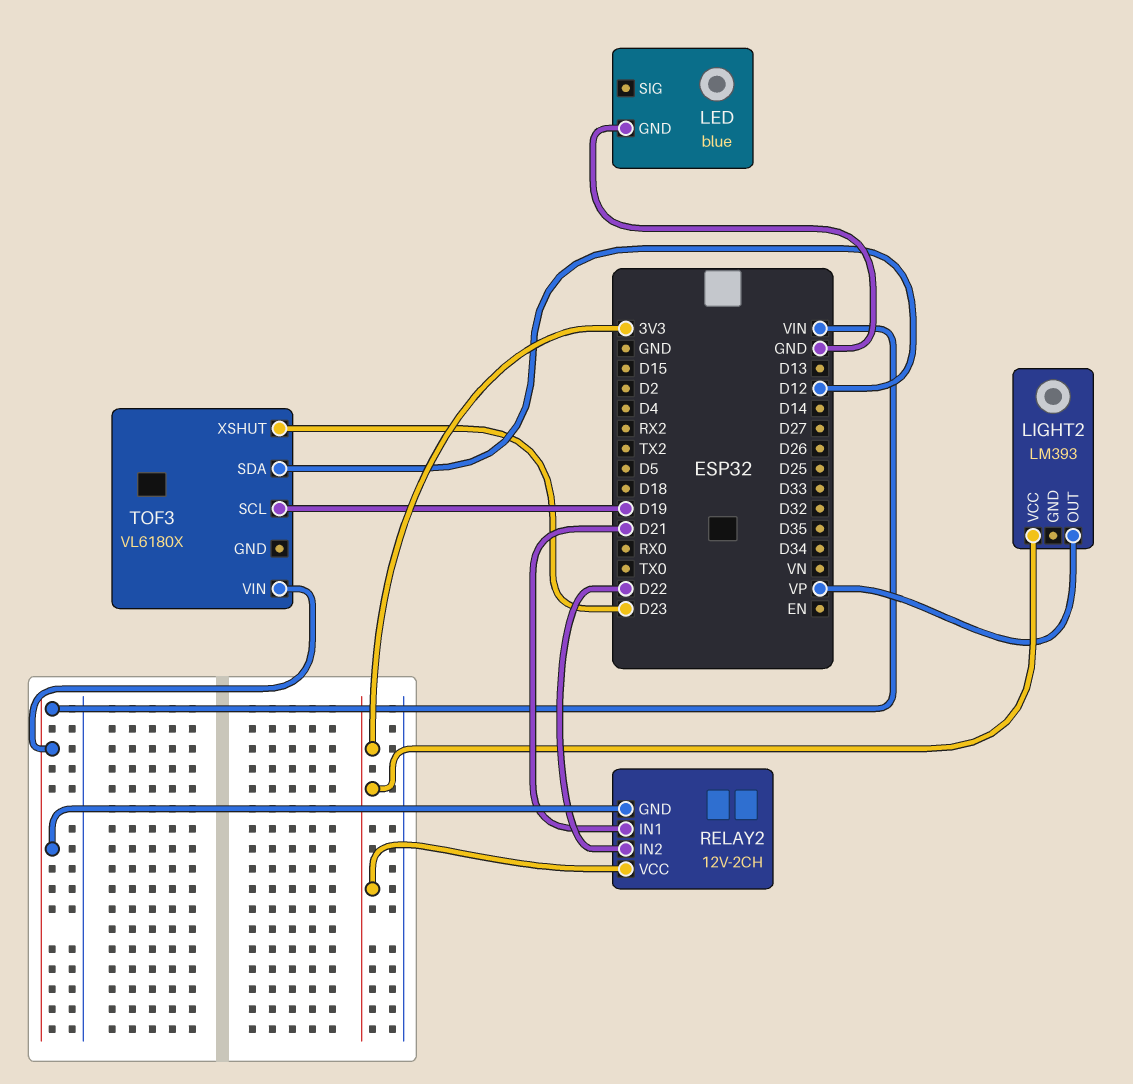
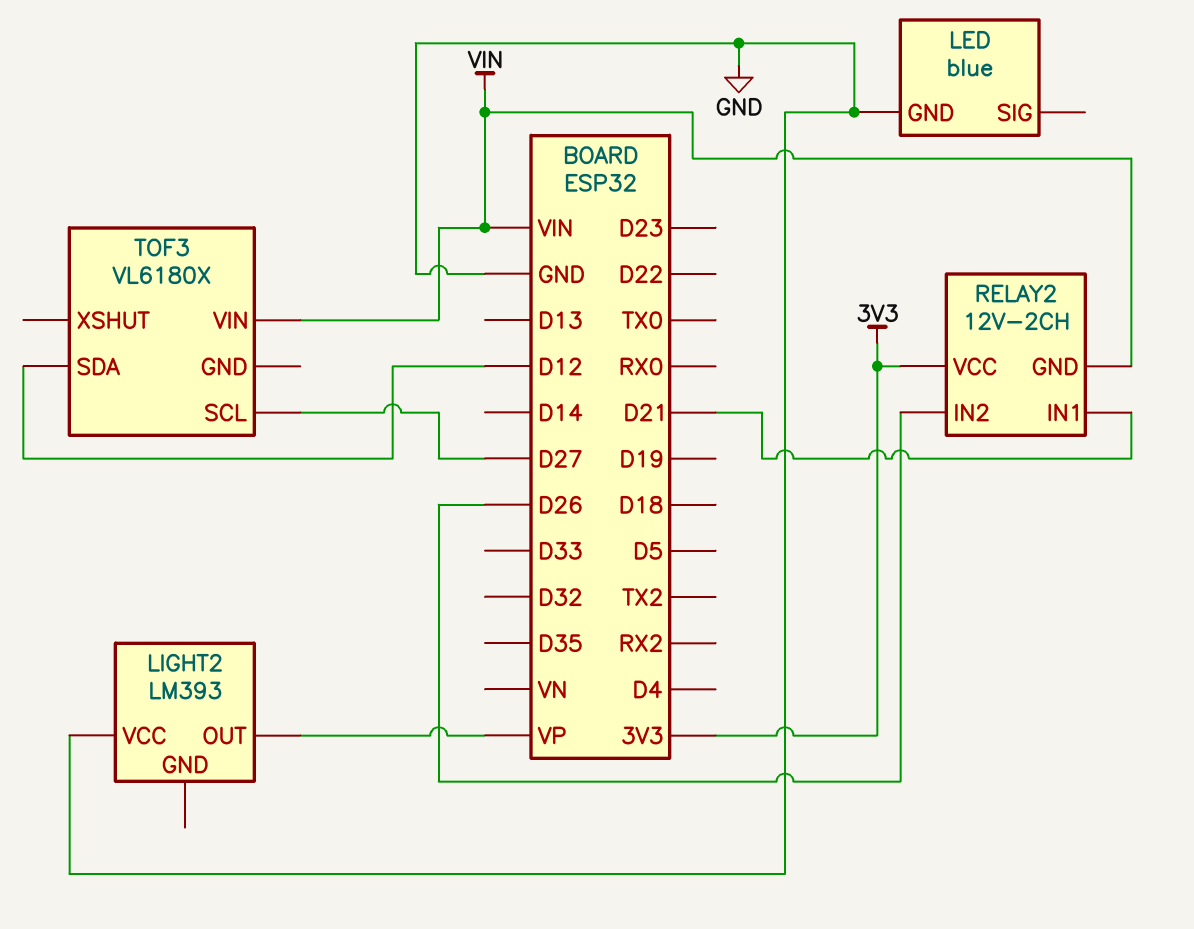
LIGHT2 pin VCC: 3V3 -> GND
RELAY2 pin IN2: D22 -> D26
TOF3 pin SCL: D19 -> D27
TOF3 pin XSHUT: D23 -> none

